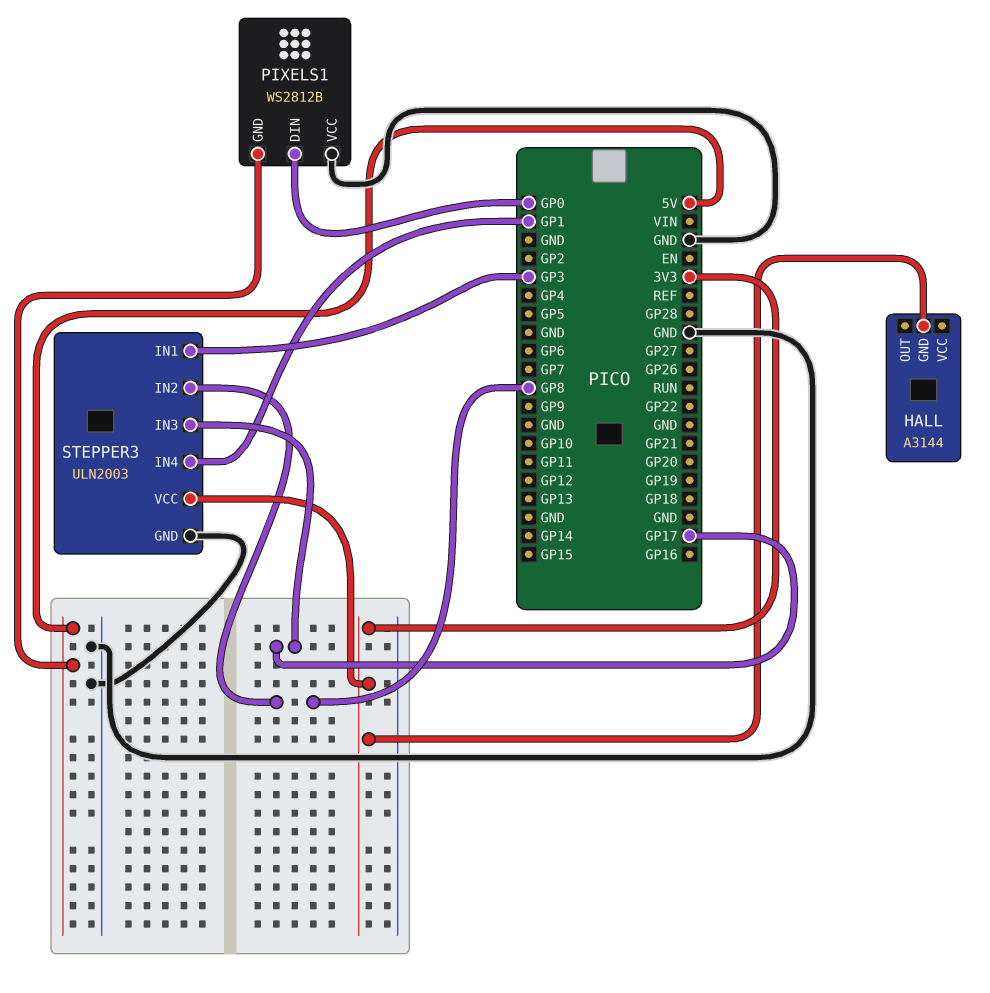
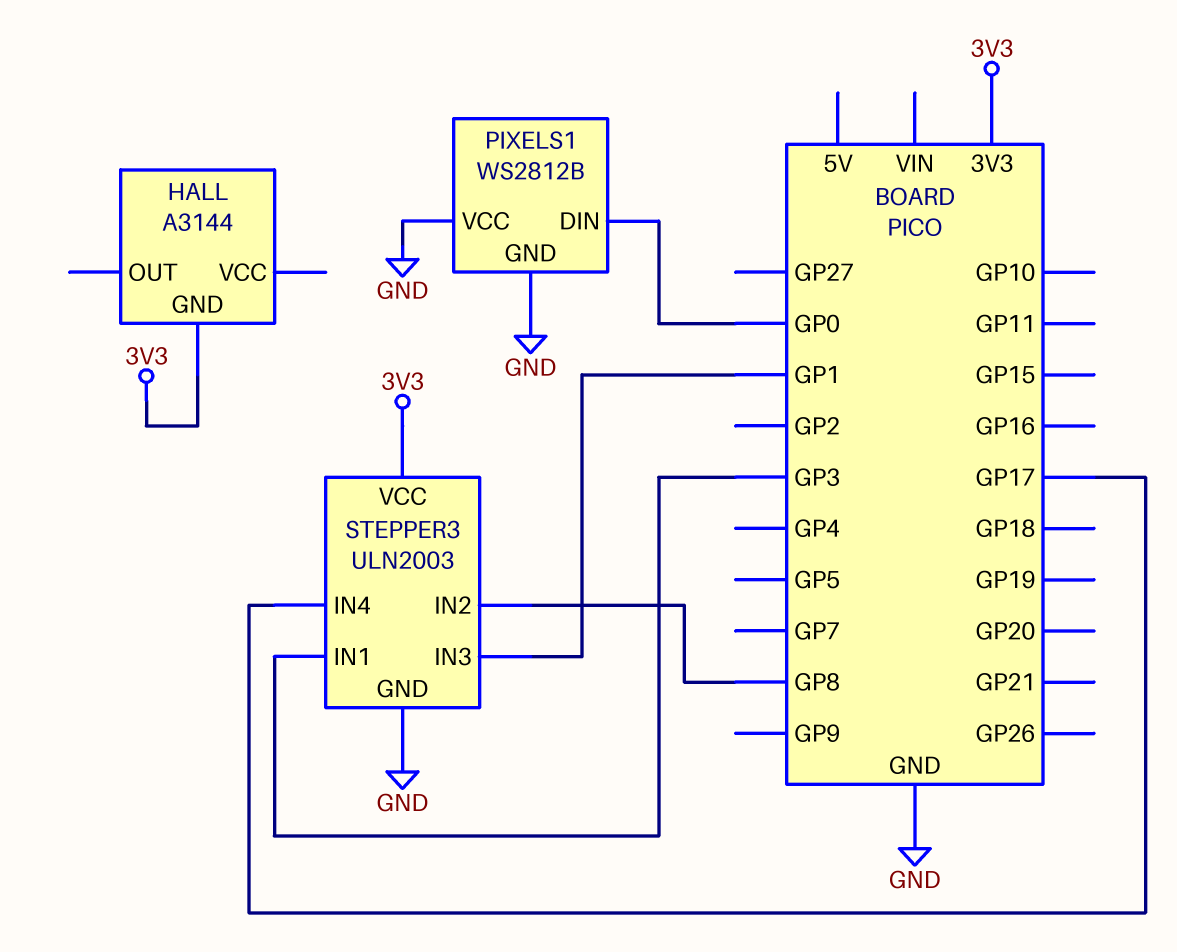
PIXELS1 pin GND: 5V -> GND
STEPPER3 pin IN3: GP17 -> GP1
STEPPER3 pin IN4: GP1 -> GP17

